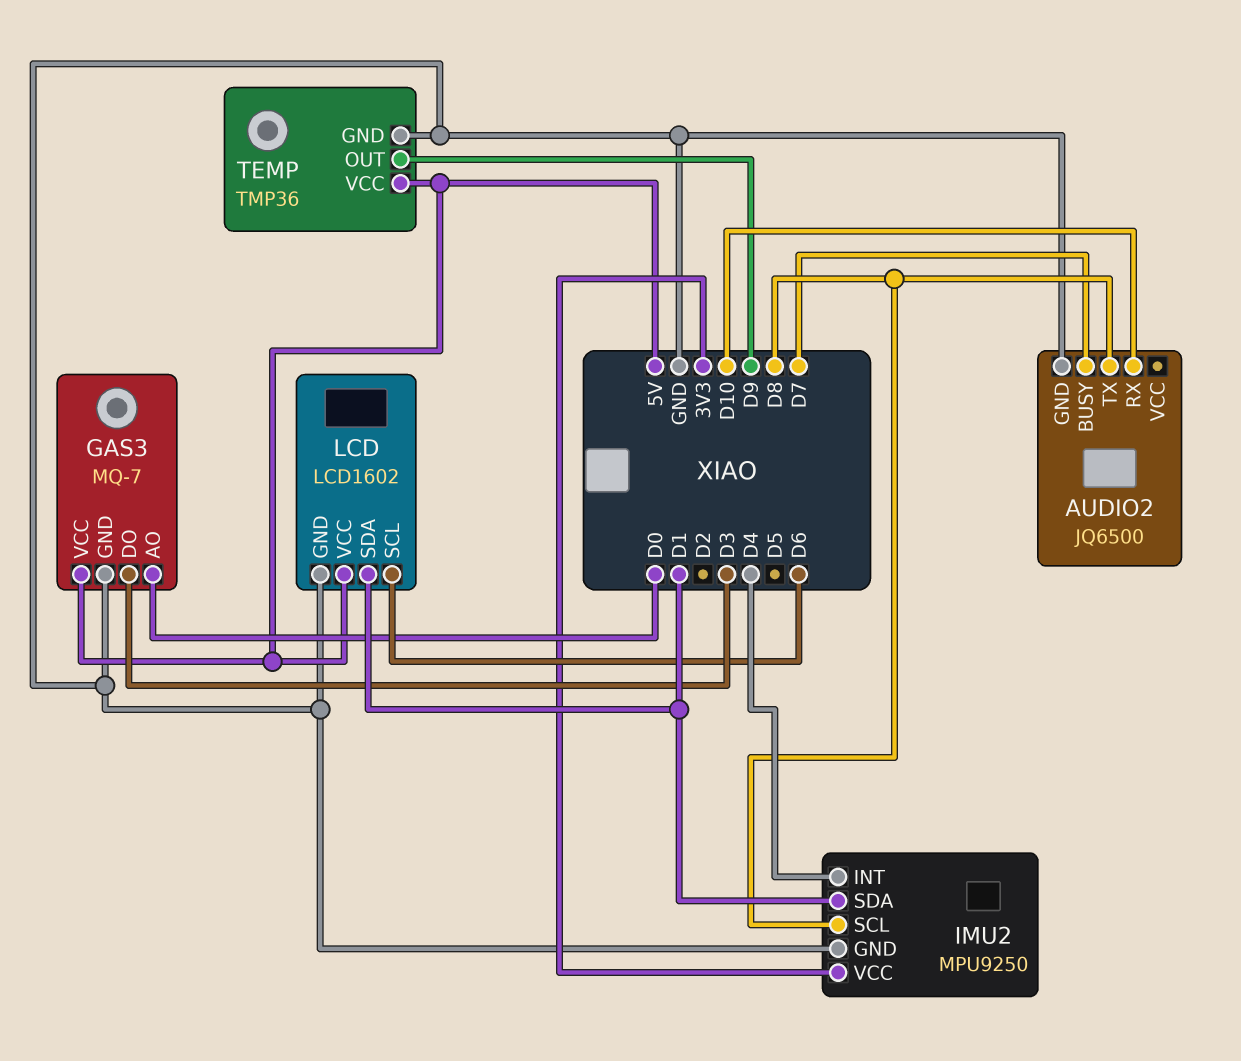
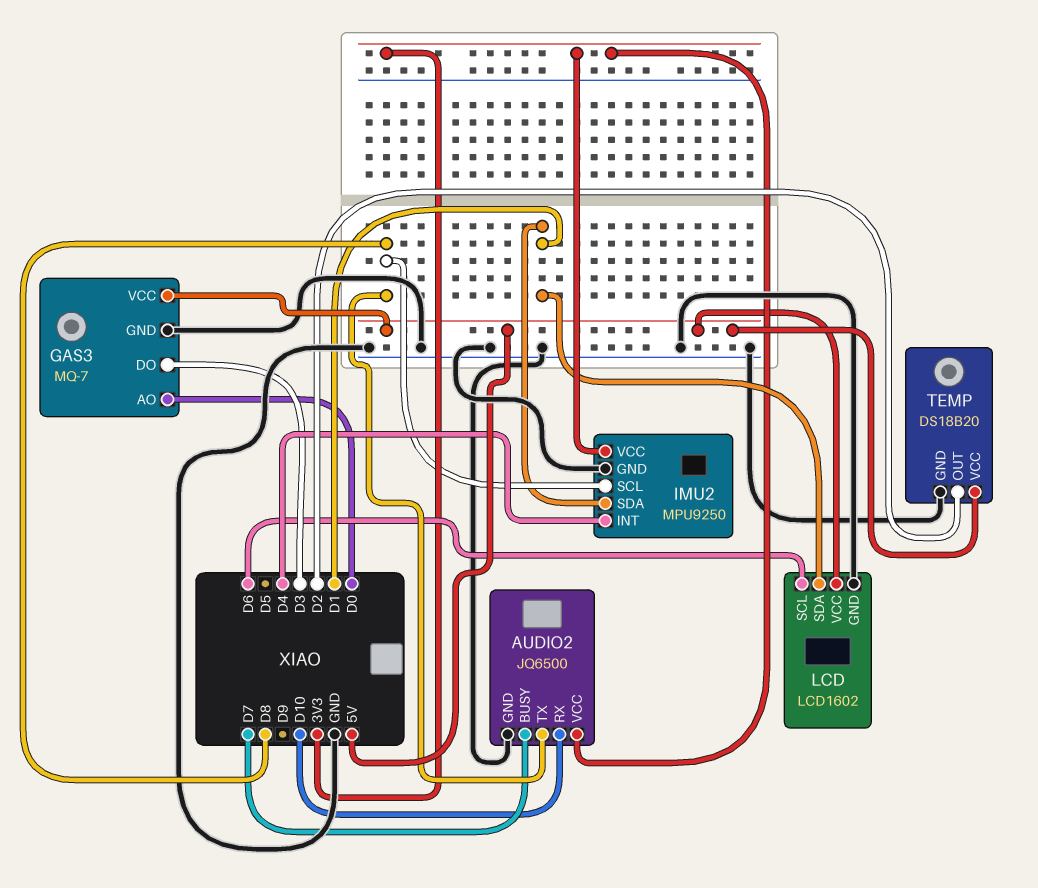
AUDIO2 pin VCC: none -> 3V3
TEMP: TMP36 -> DS18B20
TEMP pin OUT: D9 -> D2

